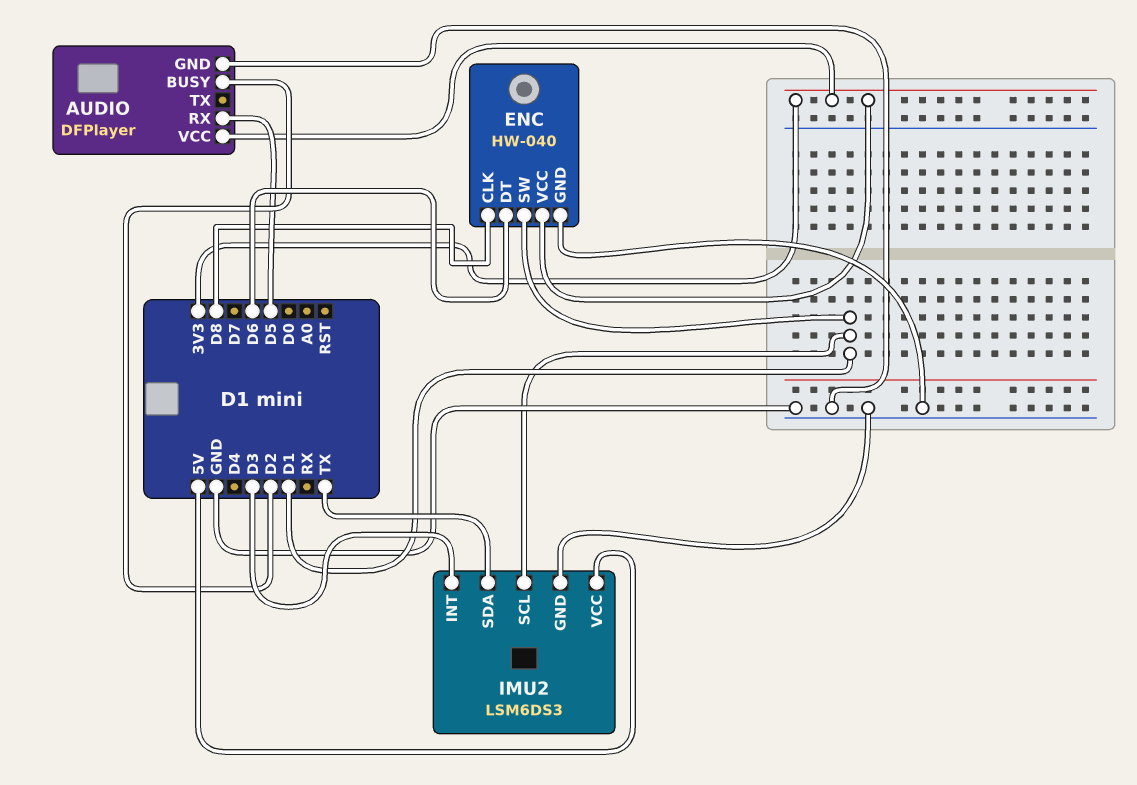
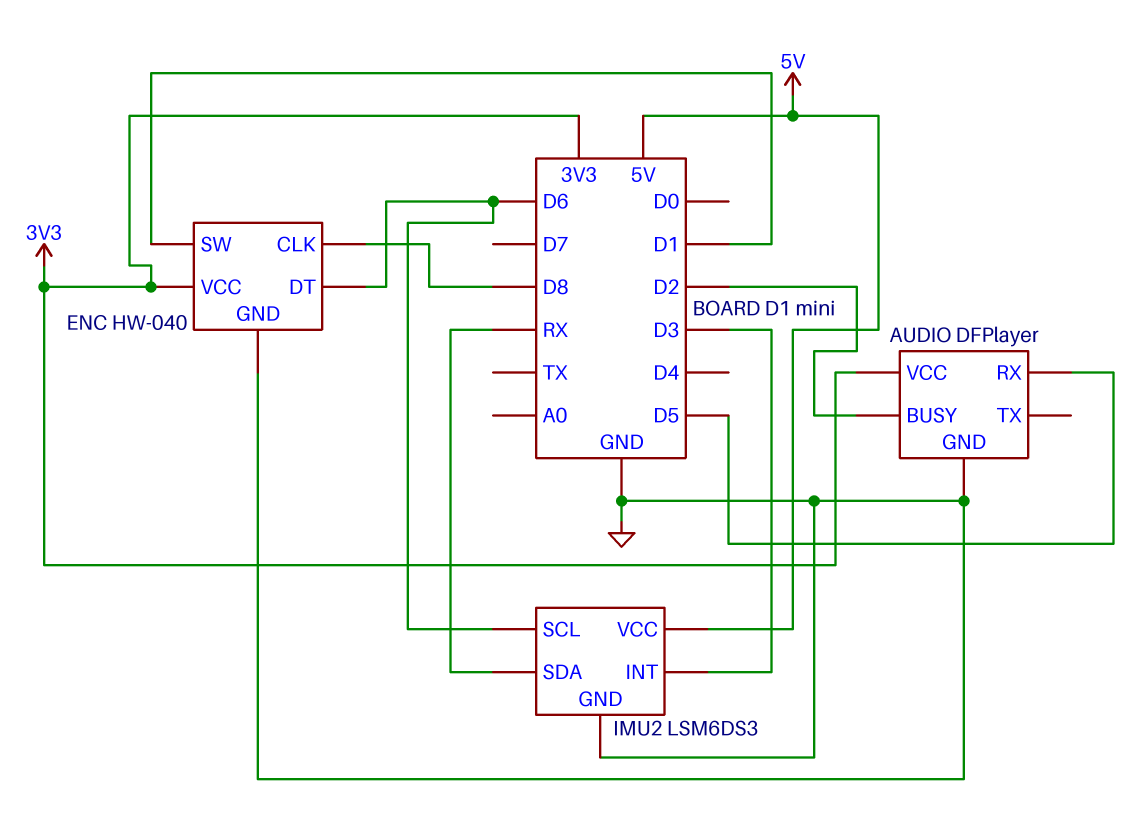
IMU2 pin SCL: D1 -> D6
IMU2 pin SDA: TX -> RX

